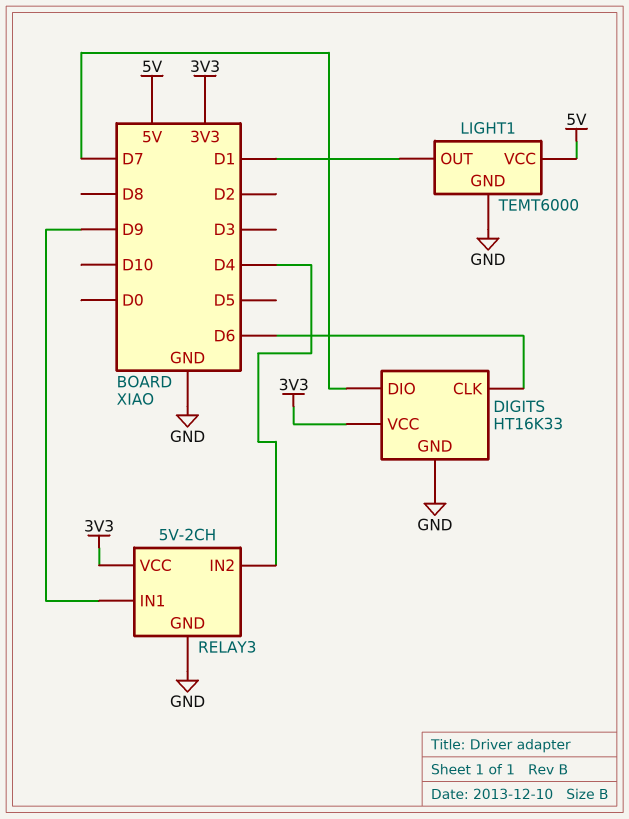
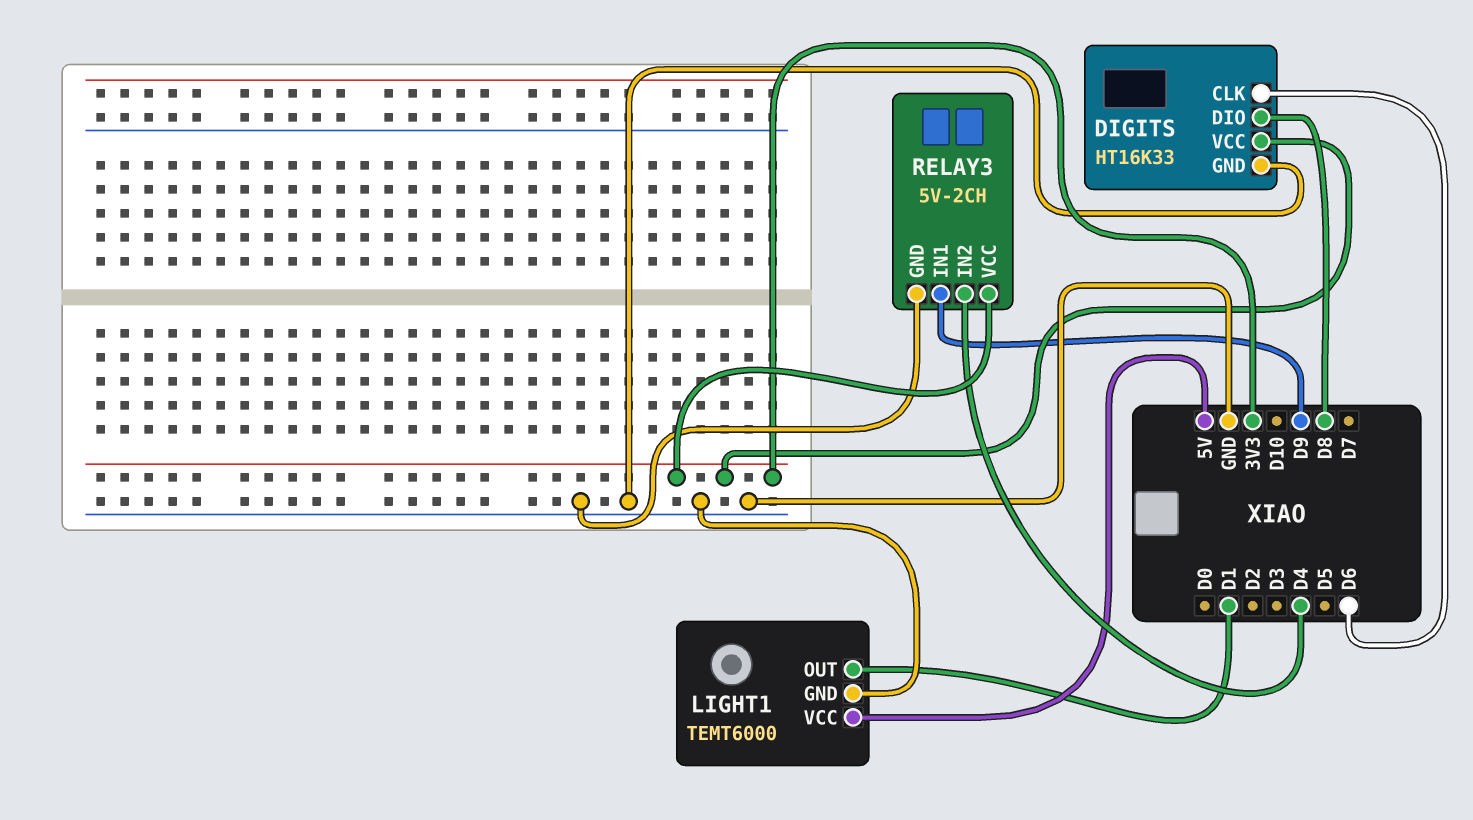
DIGITS pin DIO: D7 -> D8

